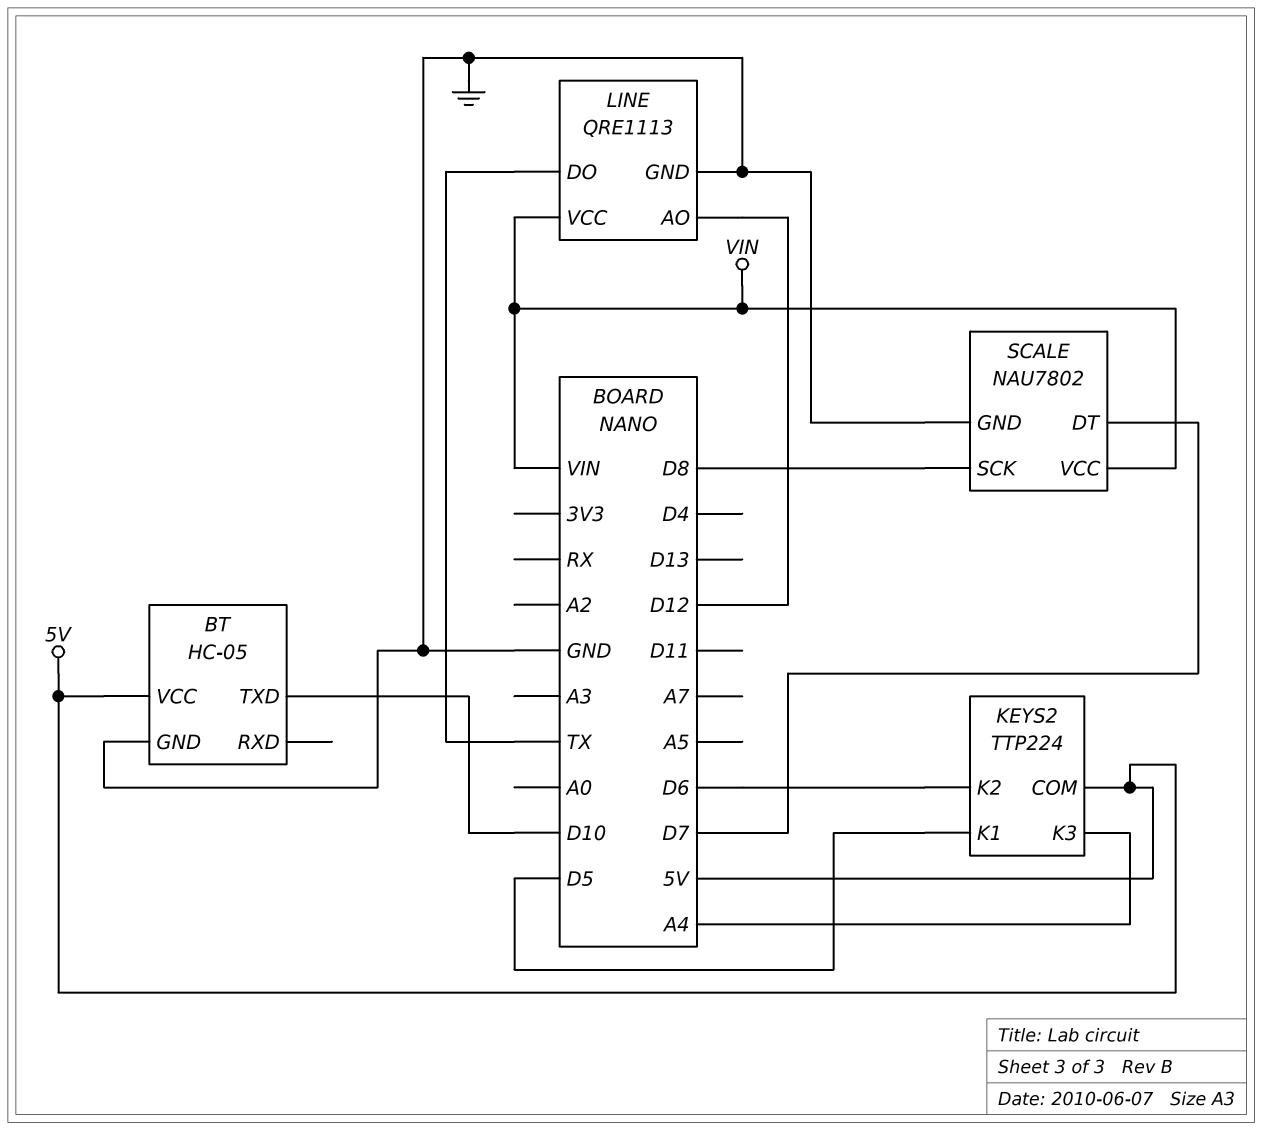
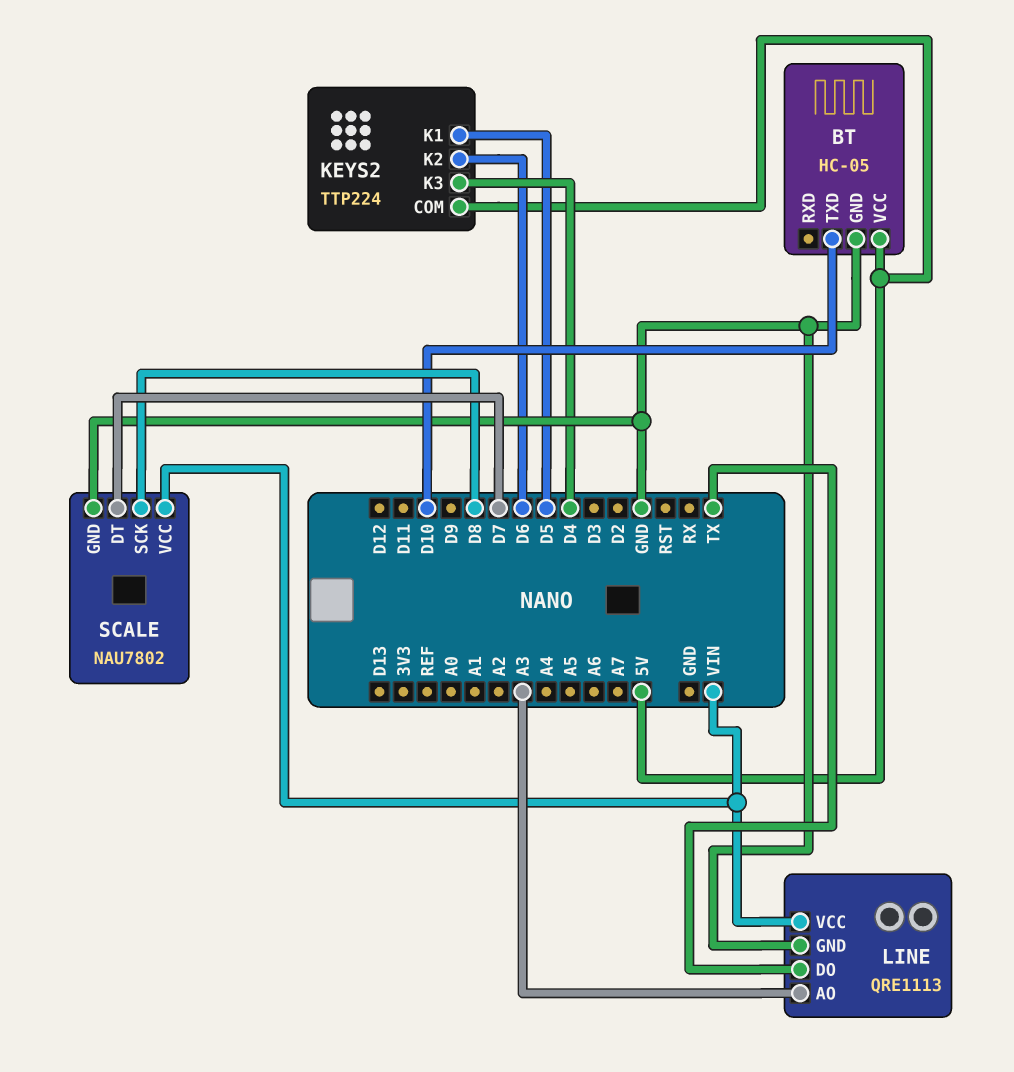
KEYS2 pin K3: A4 -> D4
LINE pin AO: D12 -> A3

